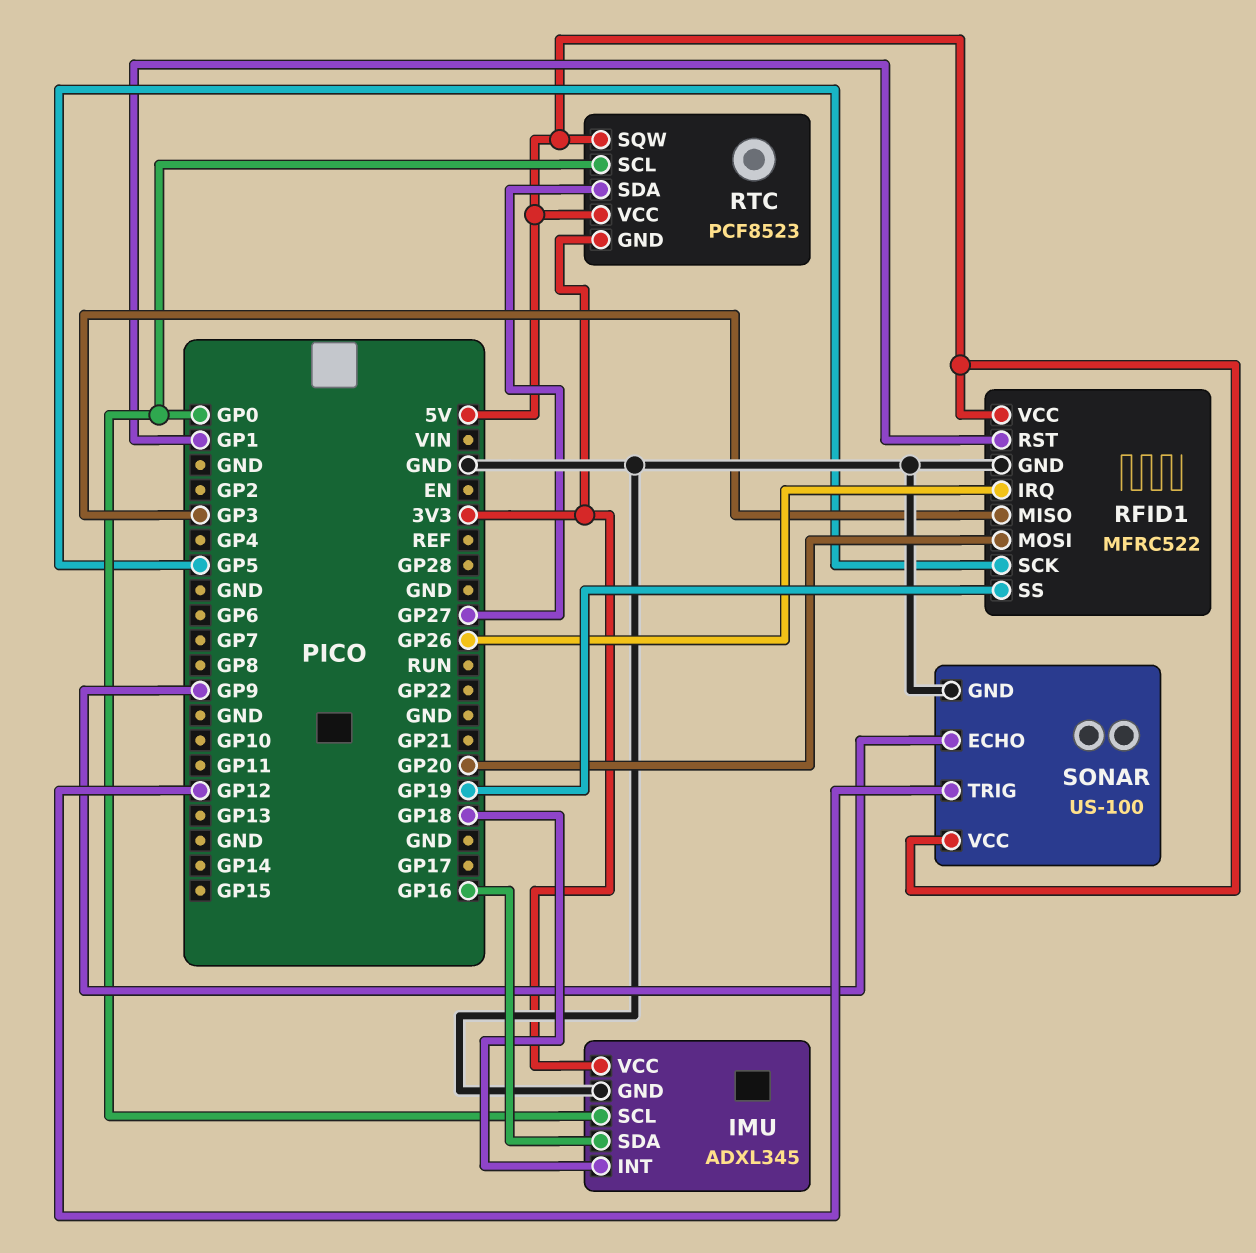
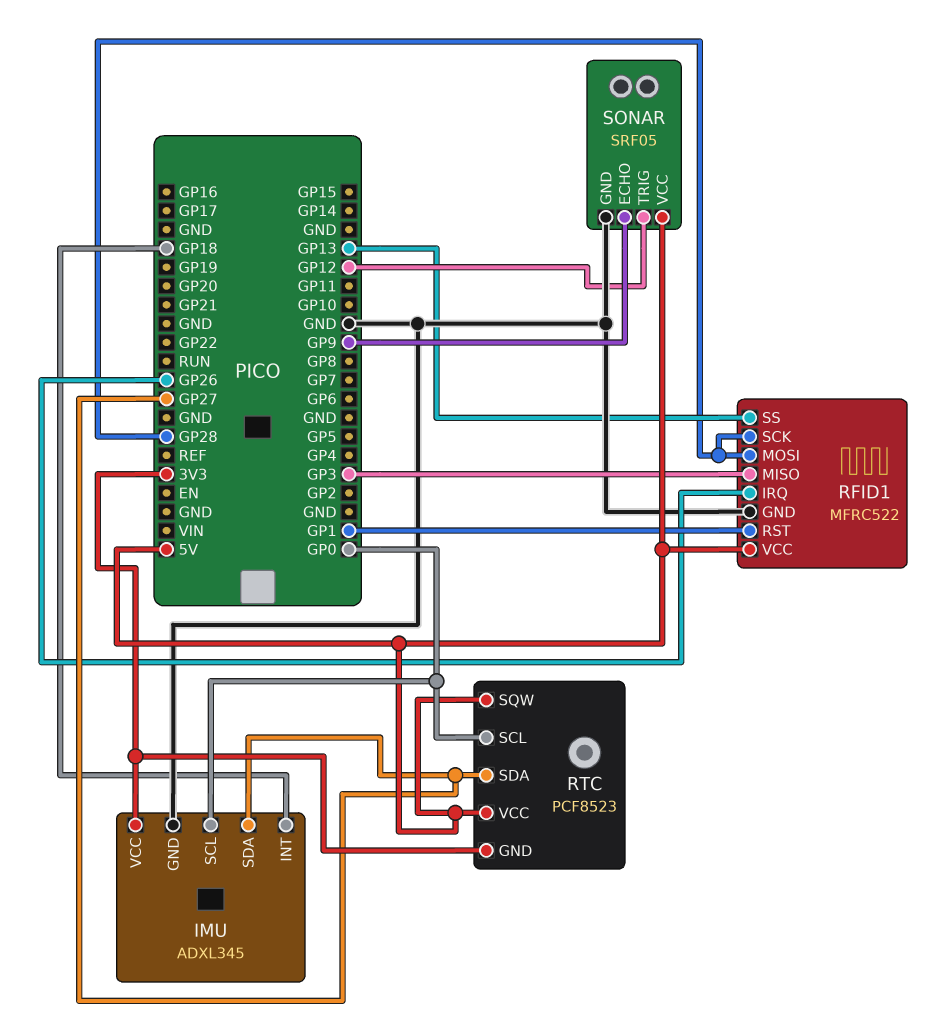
IMU pin SDA: GP16 -> GP27
RFID1 pin MOSI: GP20 -> GP28
RFID1 pin SCK: GP5 -> GP28
RFID1 pin SS: GP19 -> GP13
SONAR: US-100 -> SRF05

